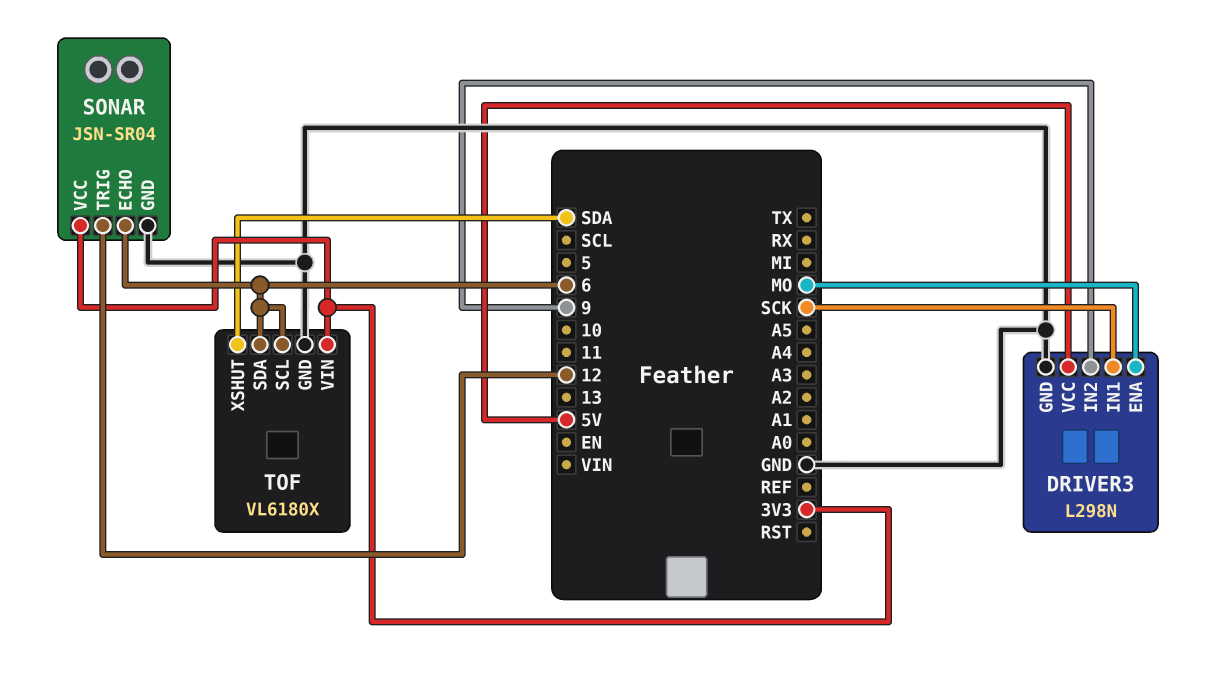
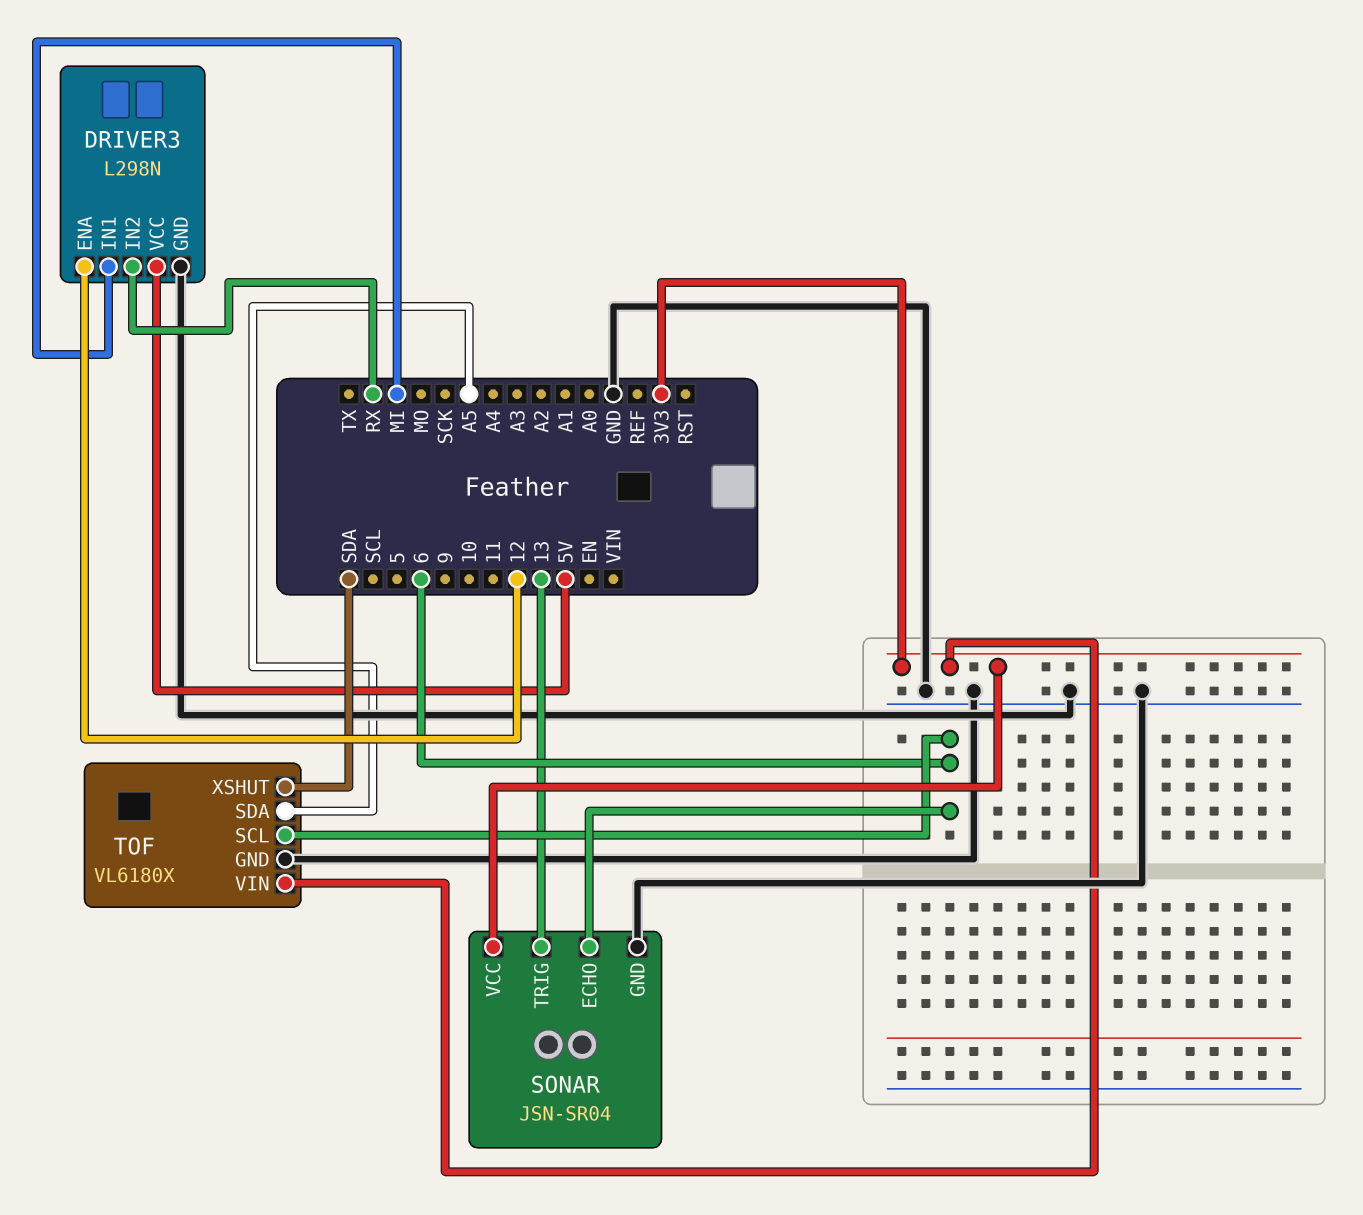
DRIVER3 pin ENA: MO -> 12
DRIVER3 pin IN1: SCK -> MI
DRIVER3 pin IN2: 9 -> RX
SONAR pin TRIG: 12 -> 13
TOF pin SDA: 6 -> A5

